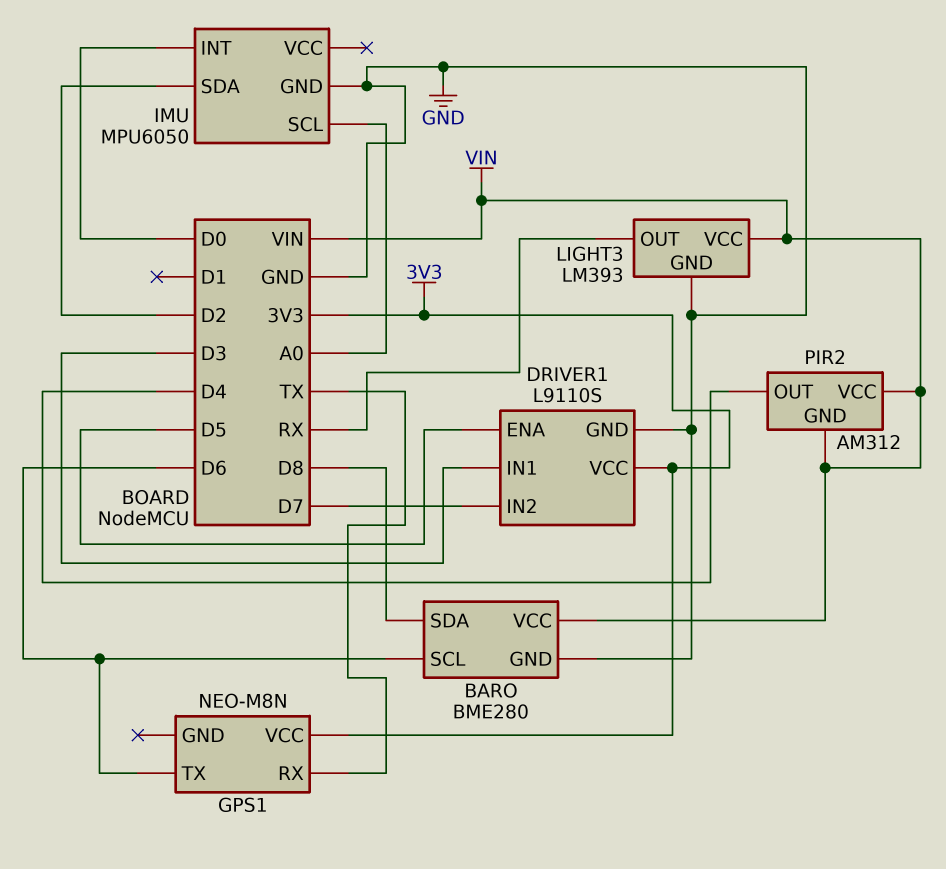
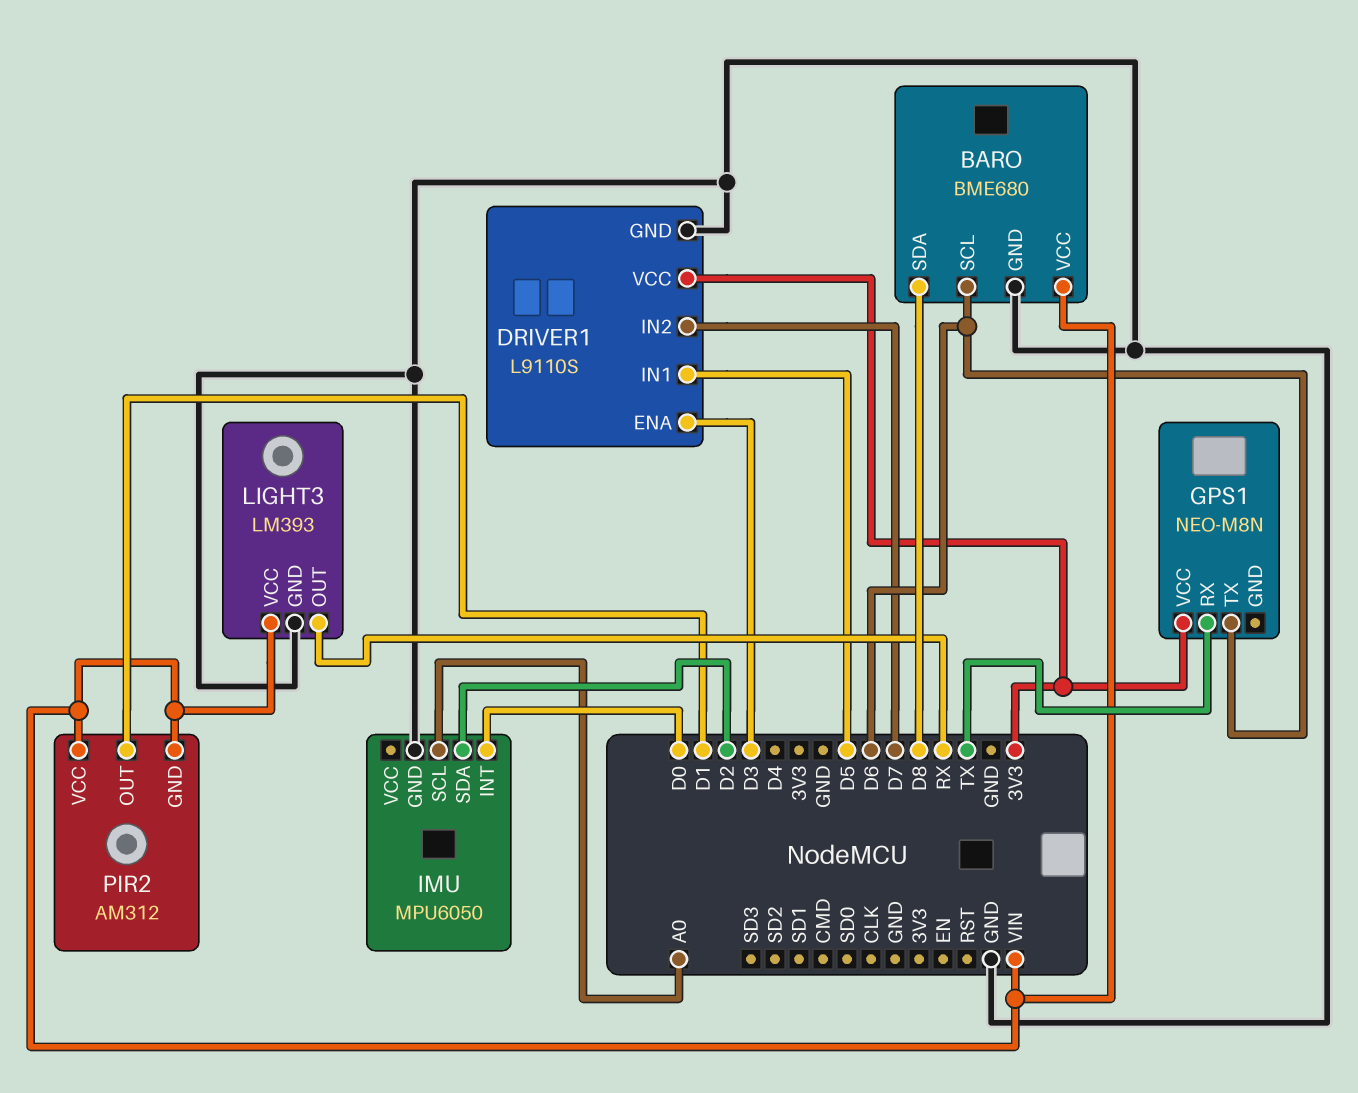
BARO: BME280 -> BME680
DRIVER1 pin ENA: D5 -> D3
DRIVER1 pin IN1: D3 -> D5
PIR2 pin OUT: D4 -> D1

